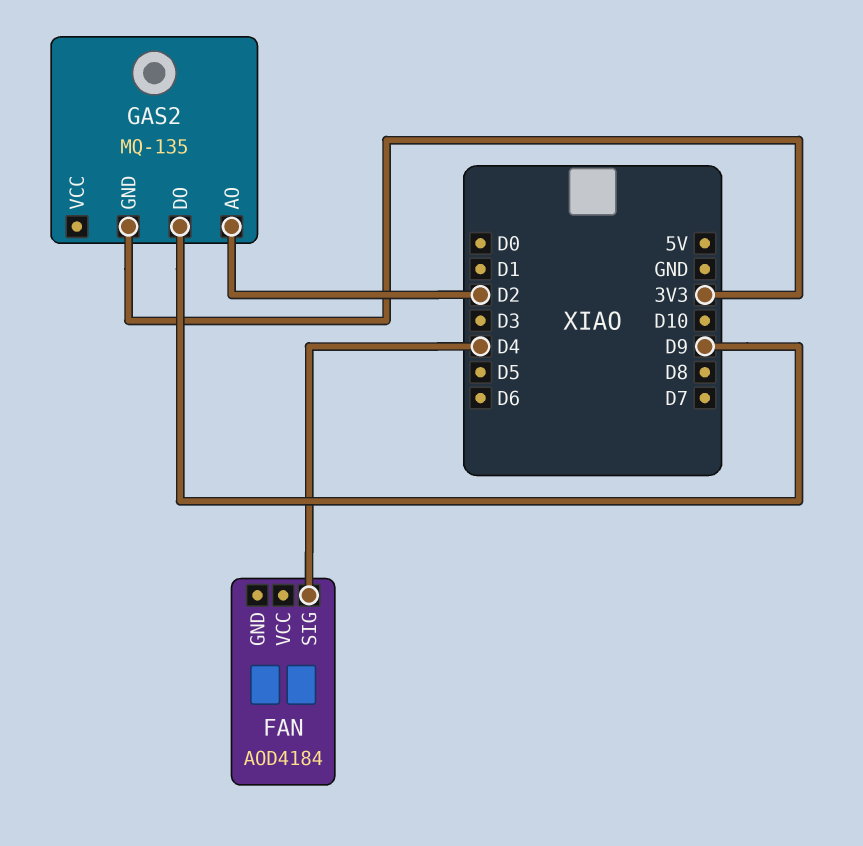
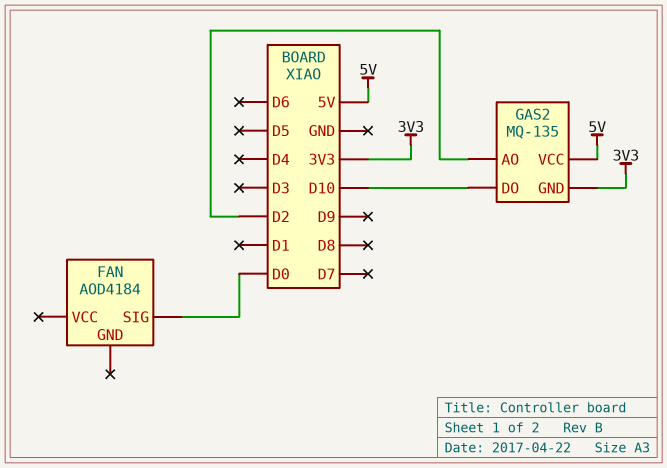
FAN pin SIG: D4 -> D0
GAS2 pin DO: D9 -> D10
GAS2 pin VCC: none -> 5V

